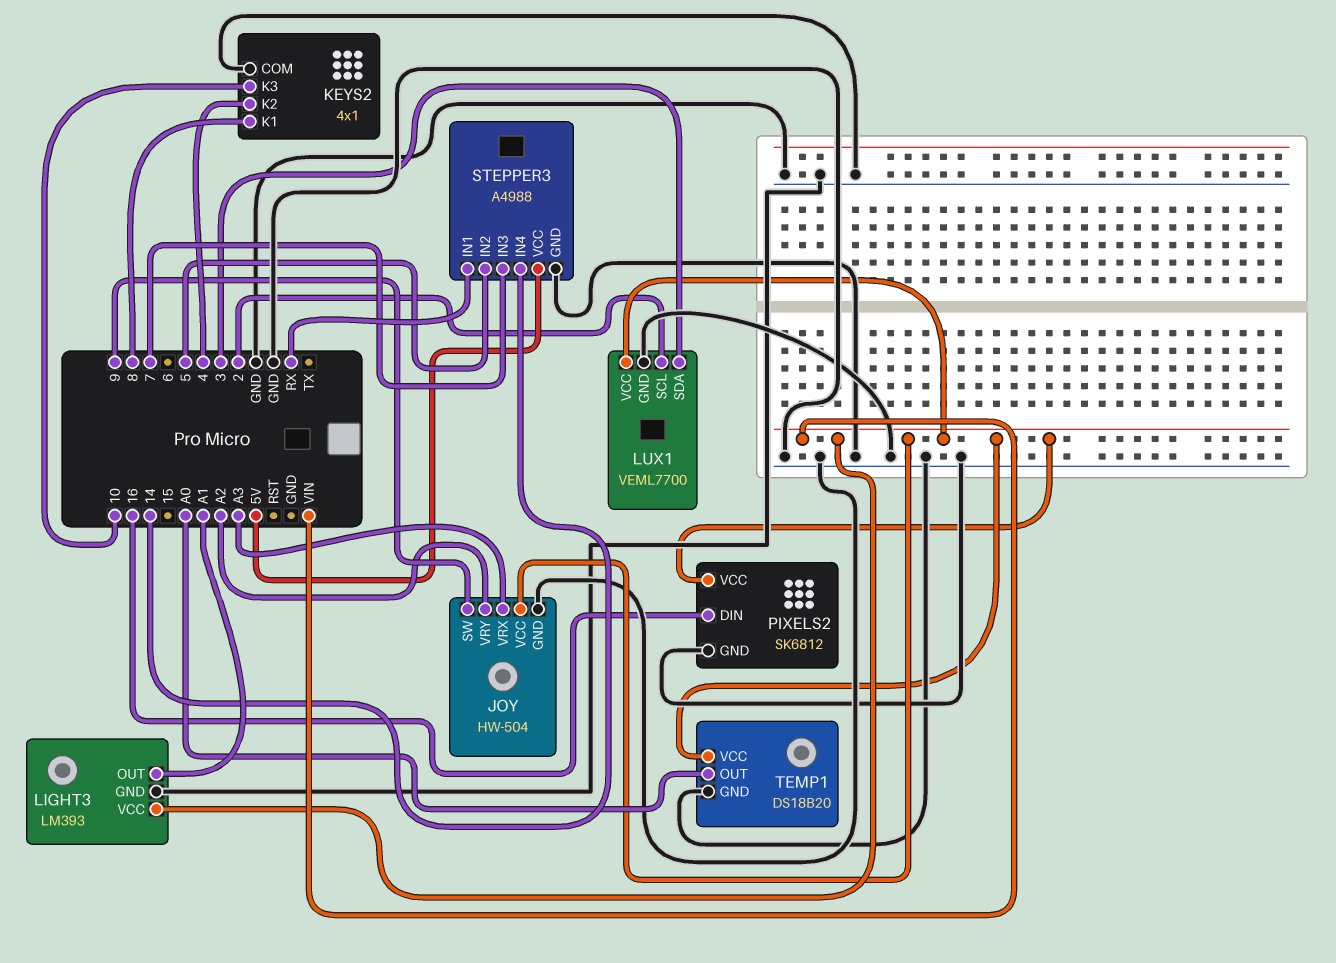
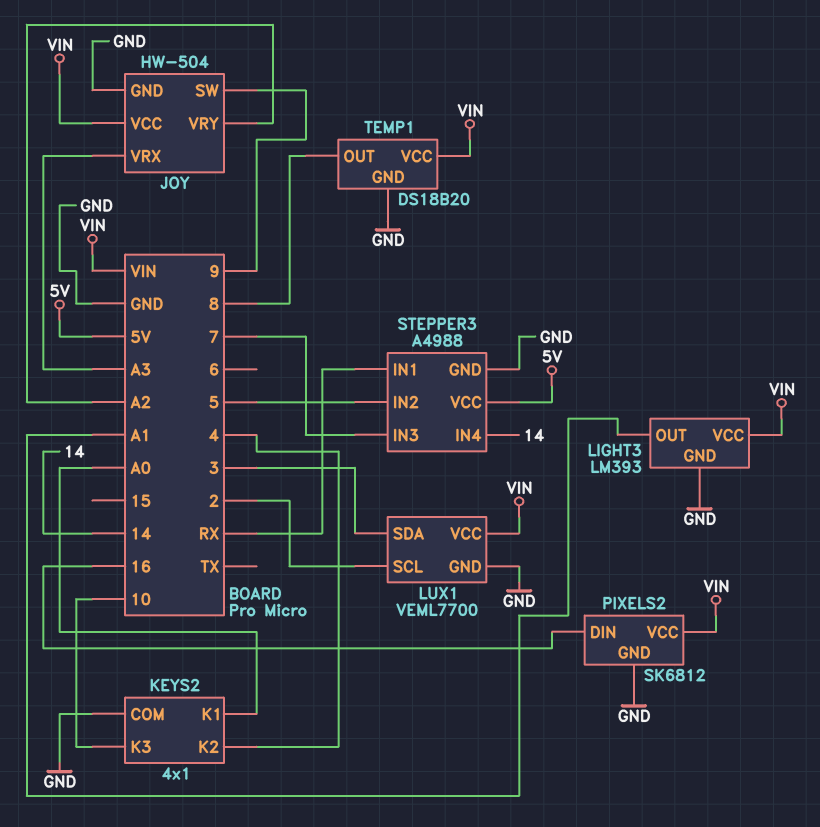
KEYS2 pin K1: 8 -> A0
TEMP1 pin OUT: A0 -> 8

